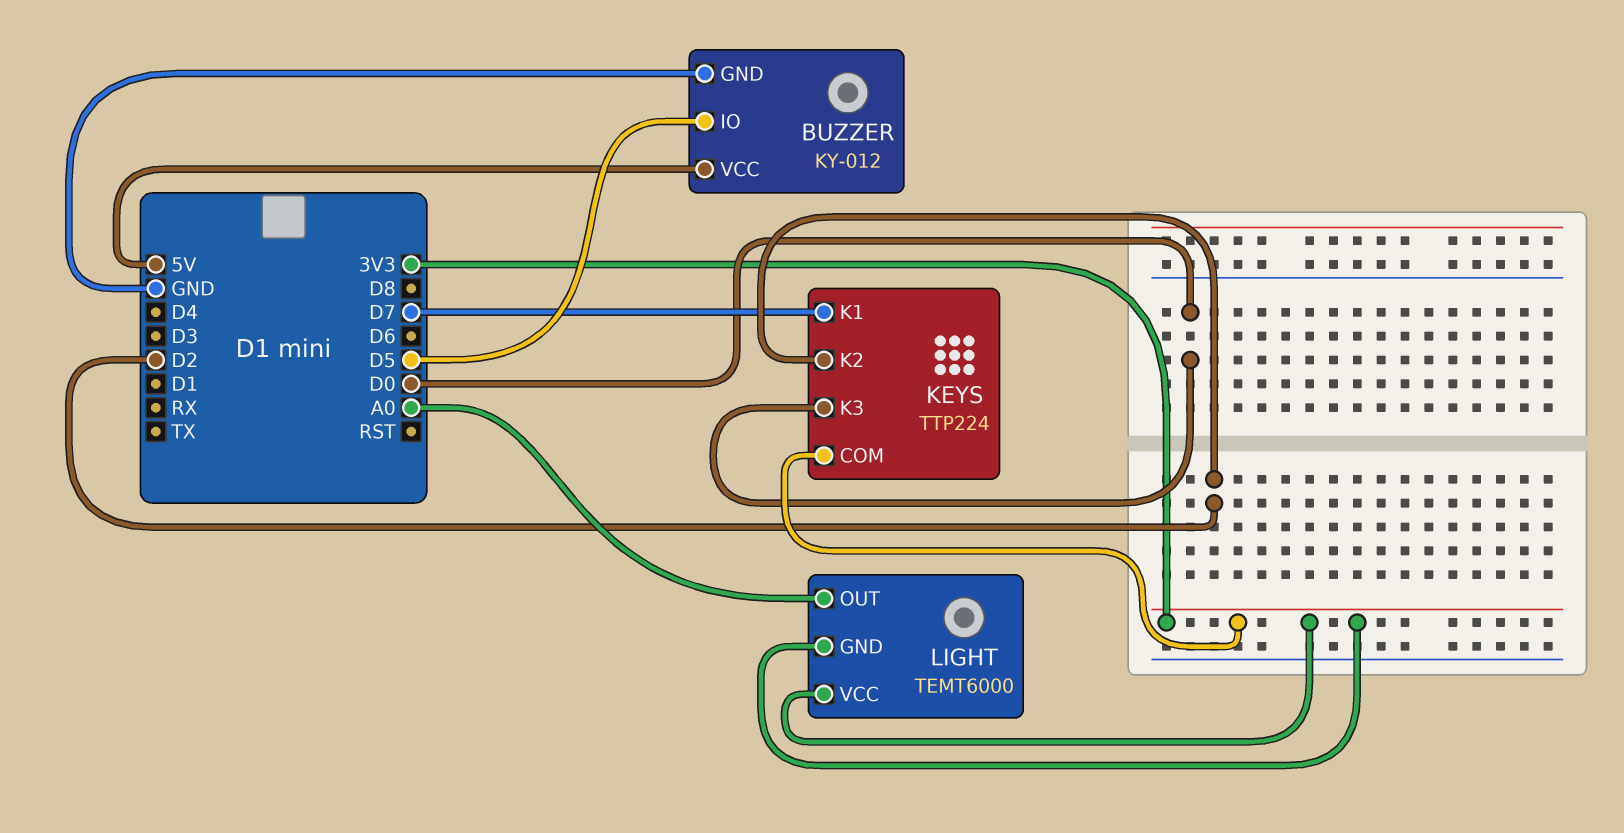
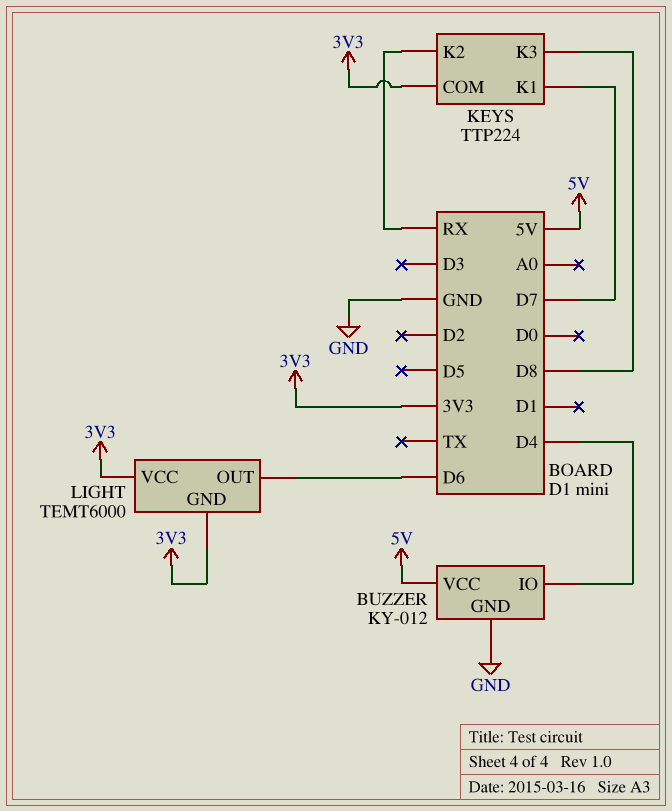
BUZZER pin IO: D5 -> D4
KEYS pin K2: D2 -> RX
KEYS pin K3: D0 -> D8
LIGHT pin OUT: A0 -> D6

